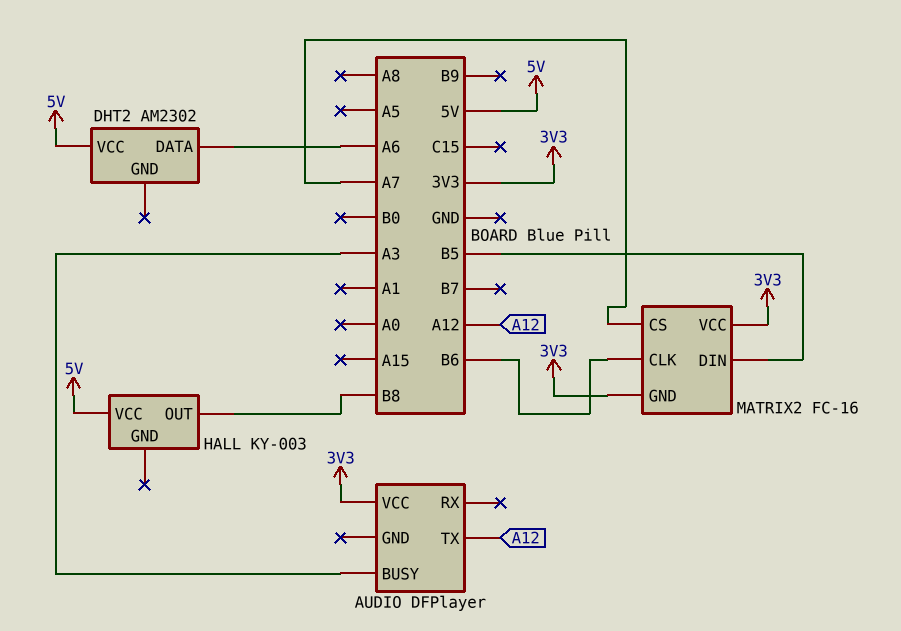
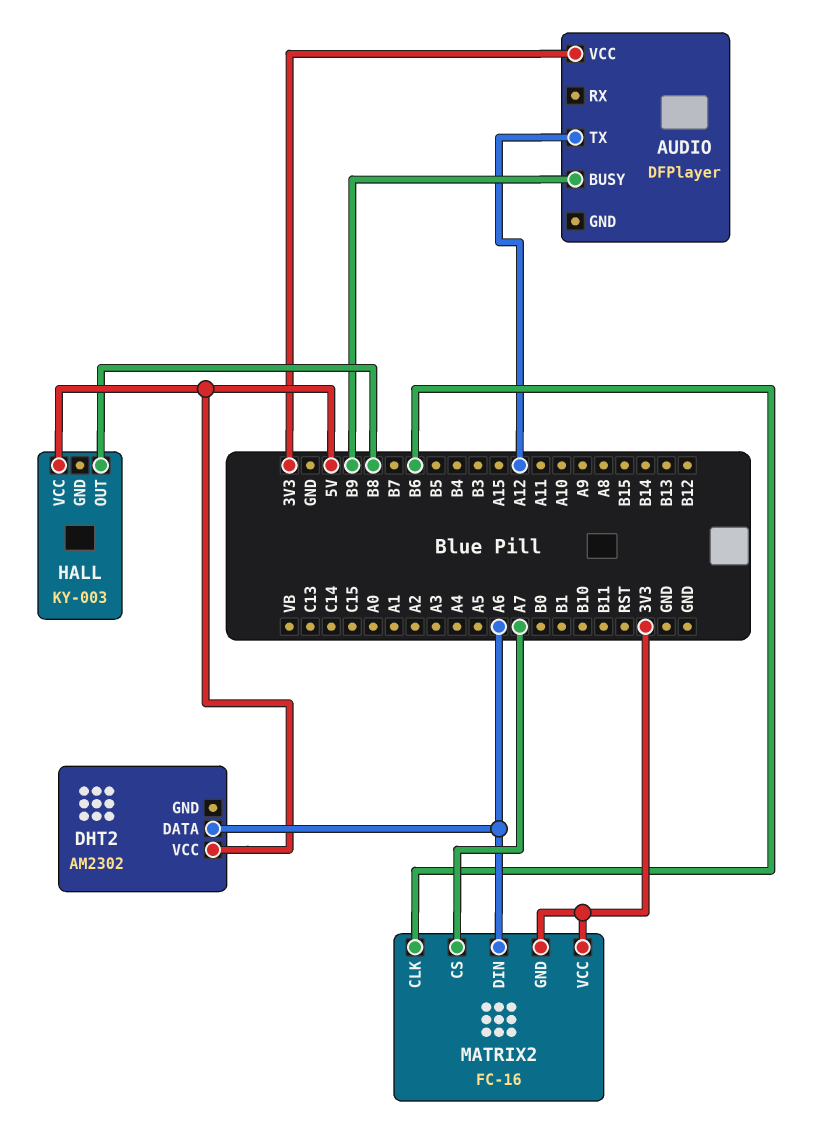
AUDIO pin BUSY: A3 -> B9
MATRIX2 pin DIN: B5 -> A6

